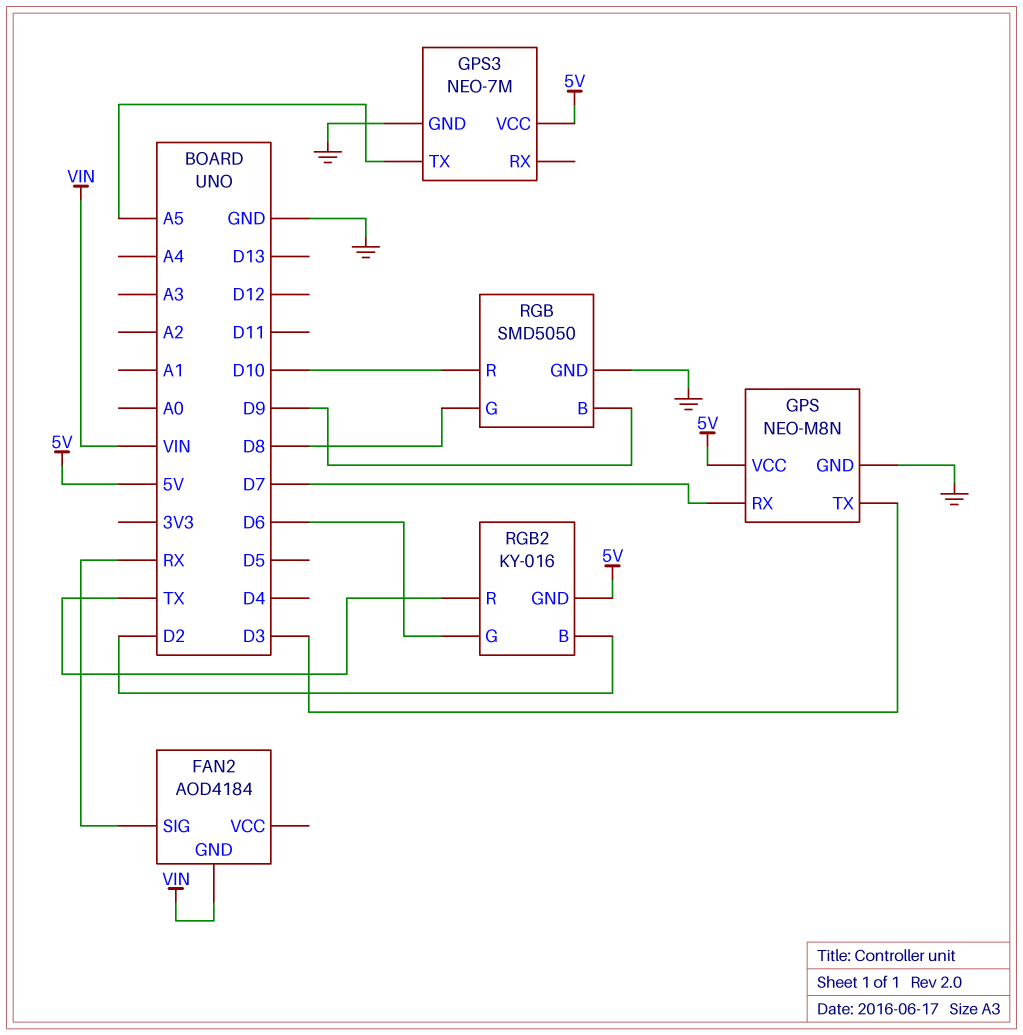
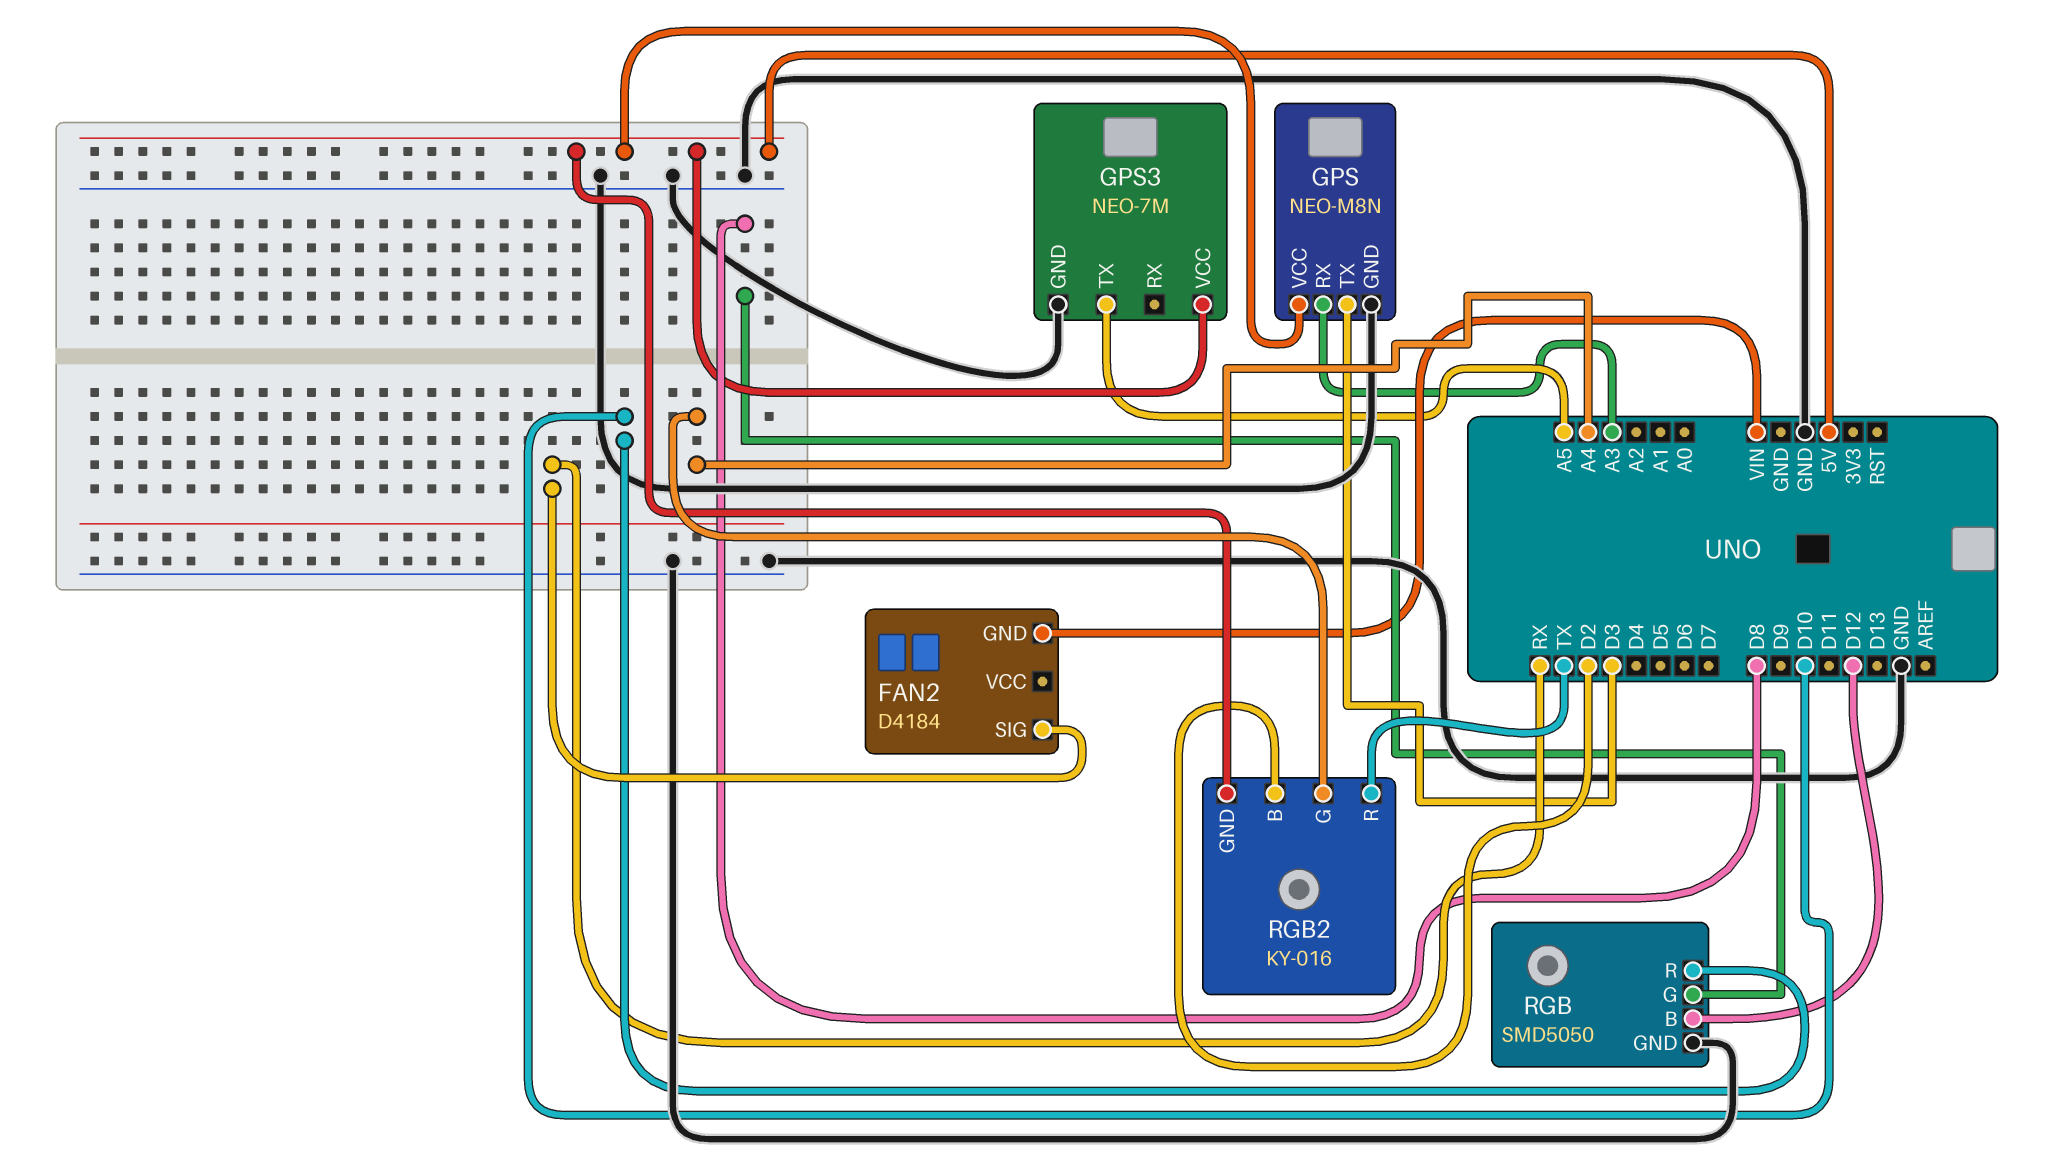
FAN2: AOD4184 -> D4184
GPS pin RX: D7 -> A3
RGB pin B: D9 -> D12
RGB2 pin G: D6 -> A4

